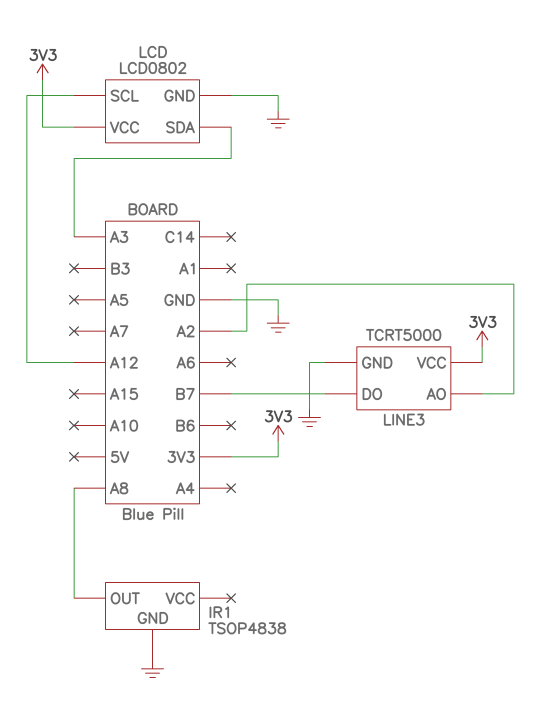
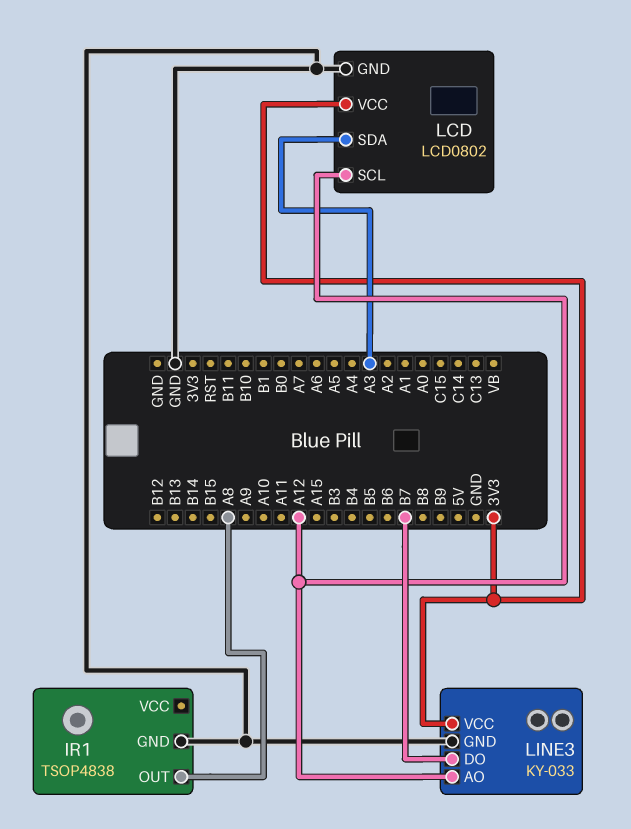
LINE3: TCRT5000 -> KY-033
LINE3 pin AO: A2 -> A12

